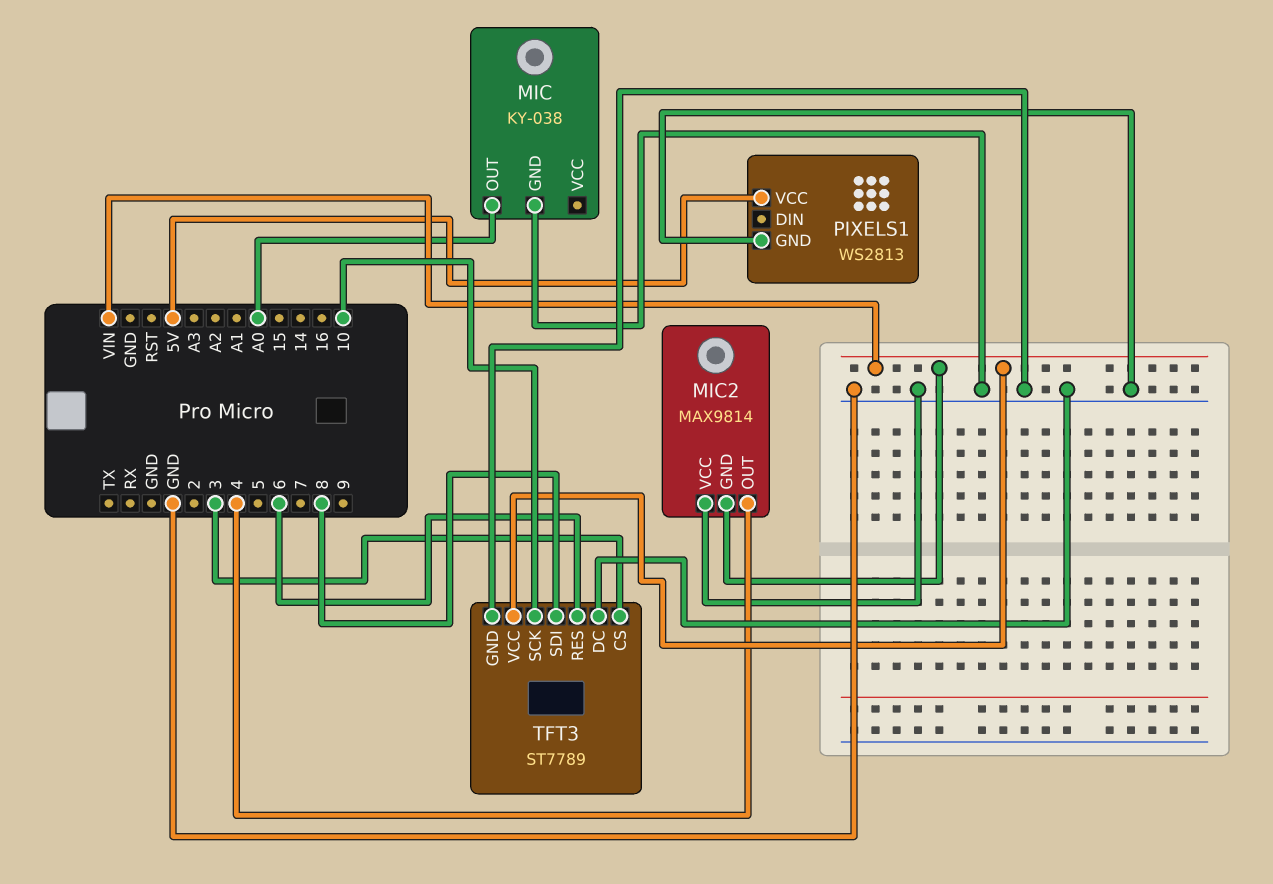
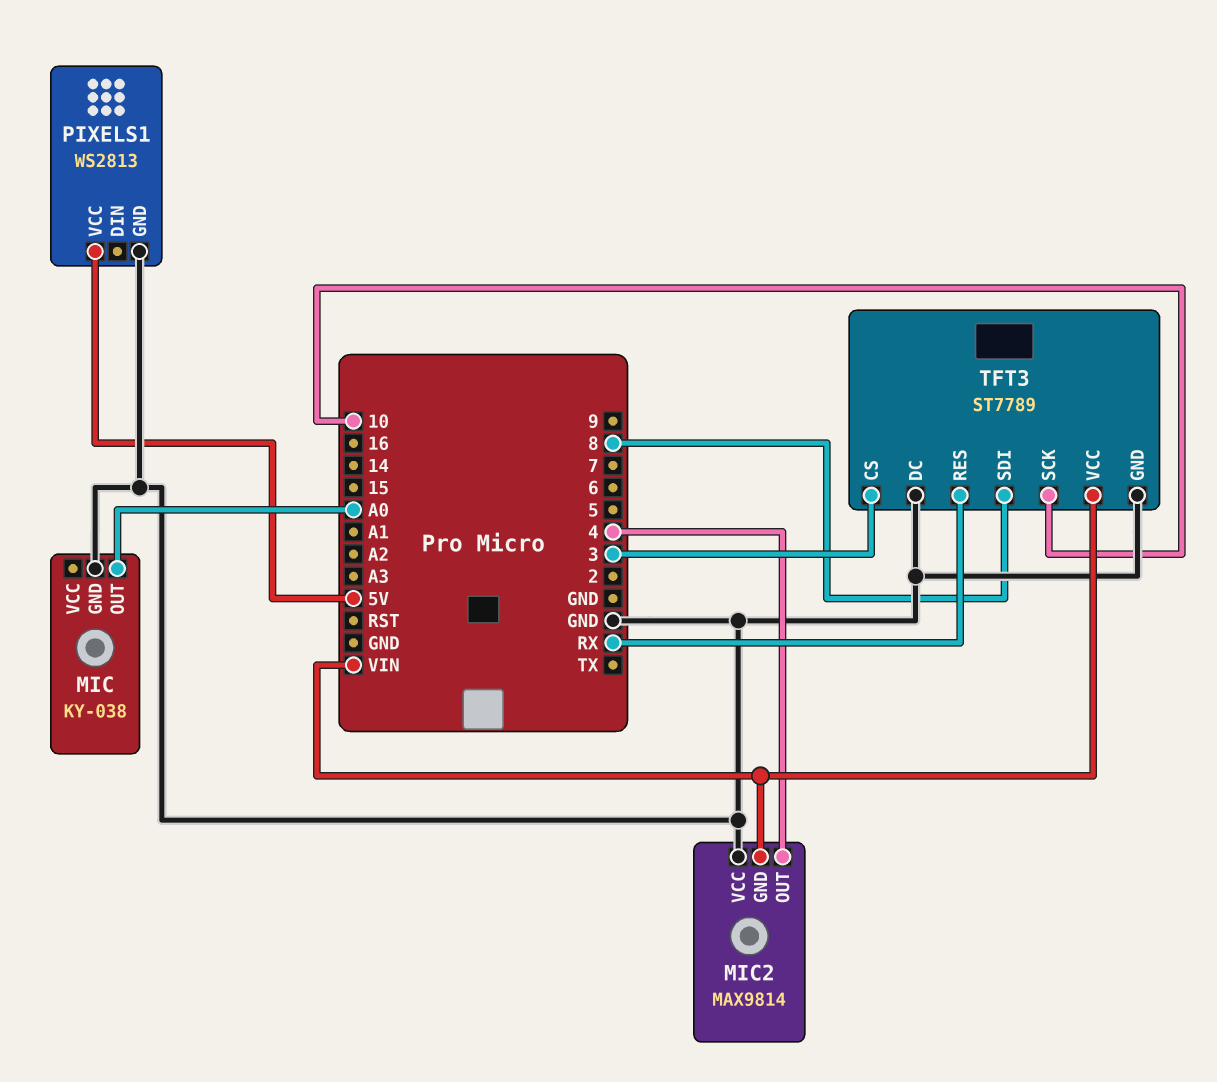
TFT3 pin RES: 6 -> RX

